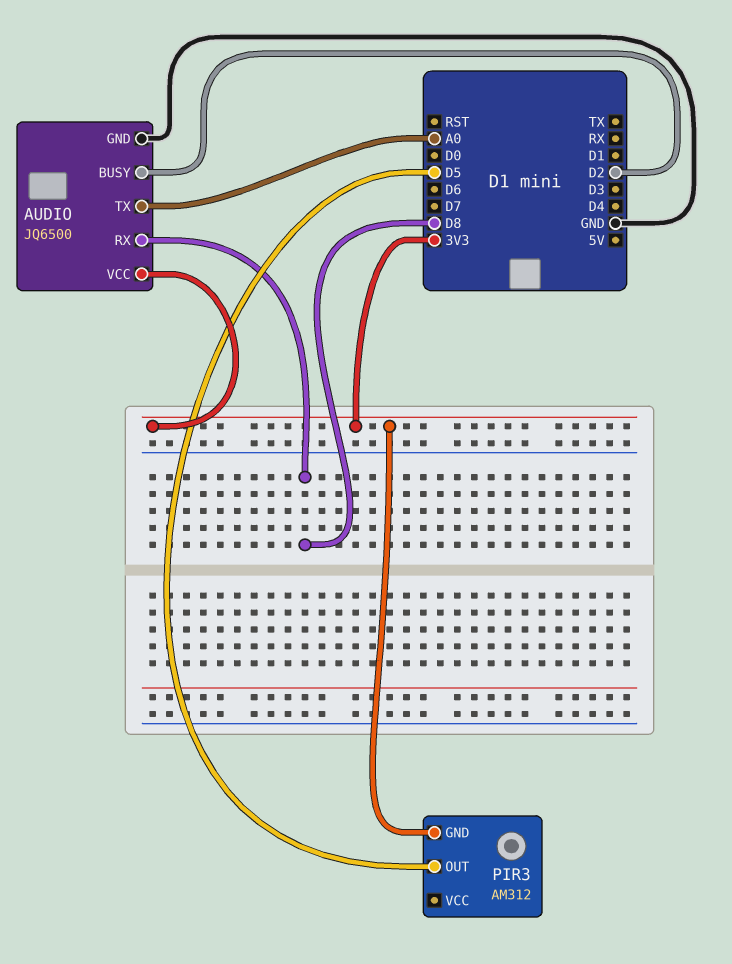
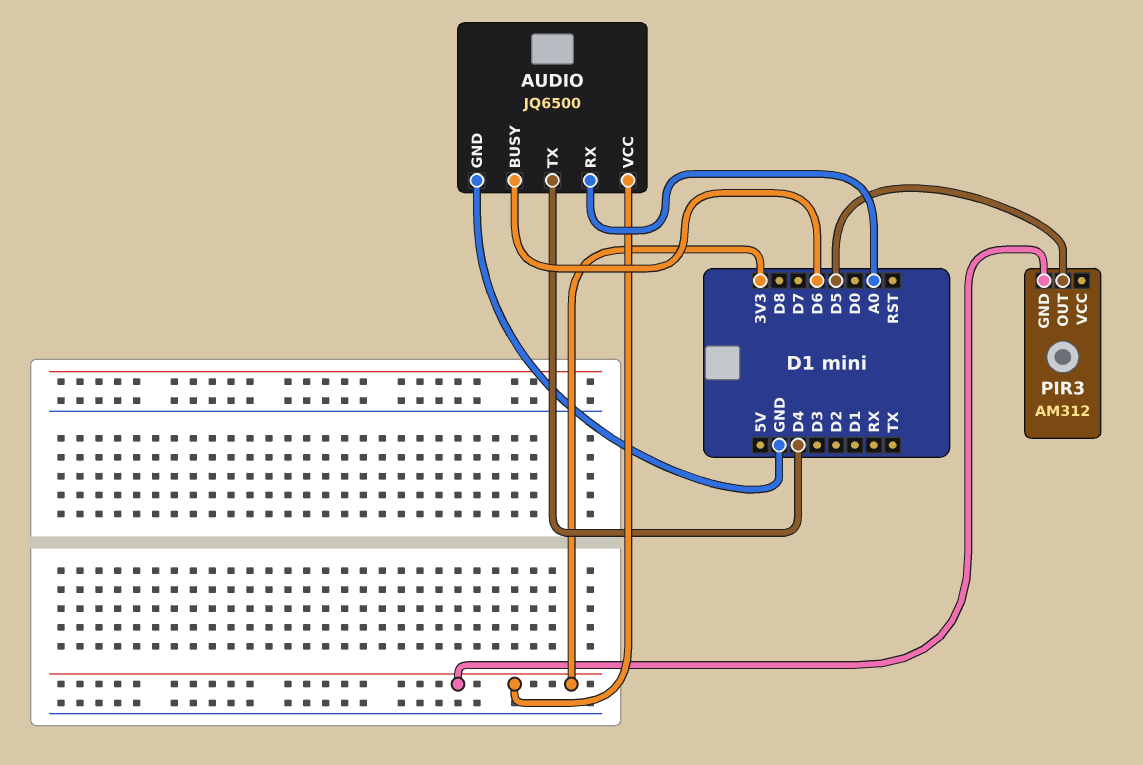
AUDIO pin BUSY: D2 -> D6
AUDIO pin RX: D8 -> A0
AUDIO pin TX: A0 -> D4

